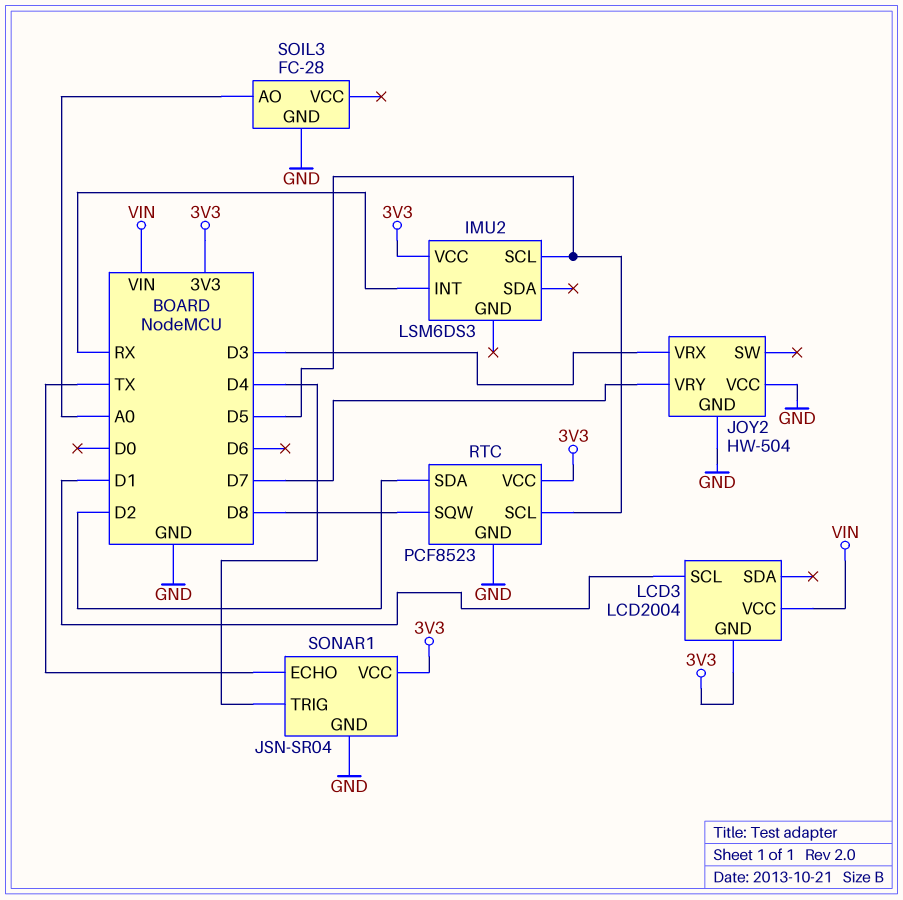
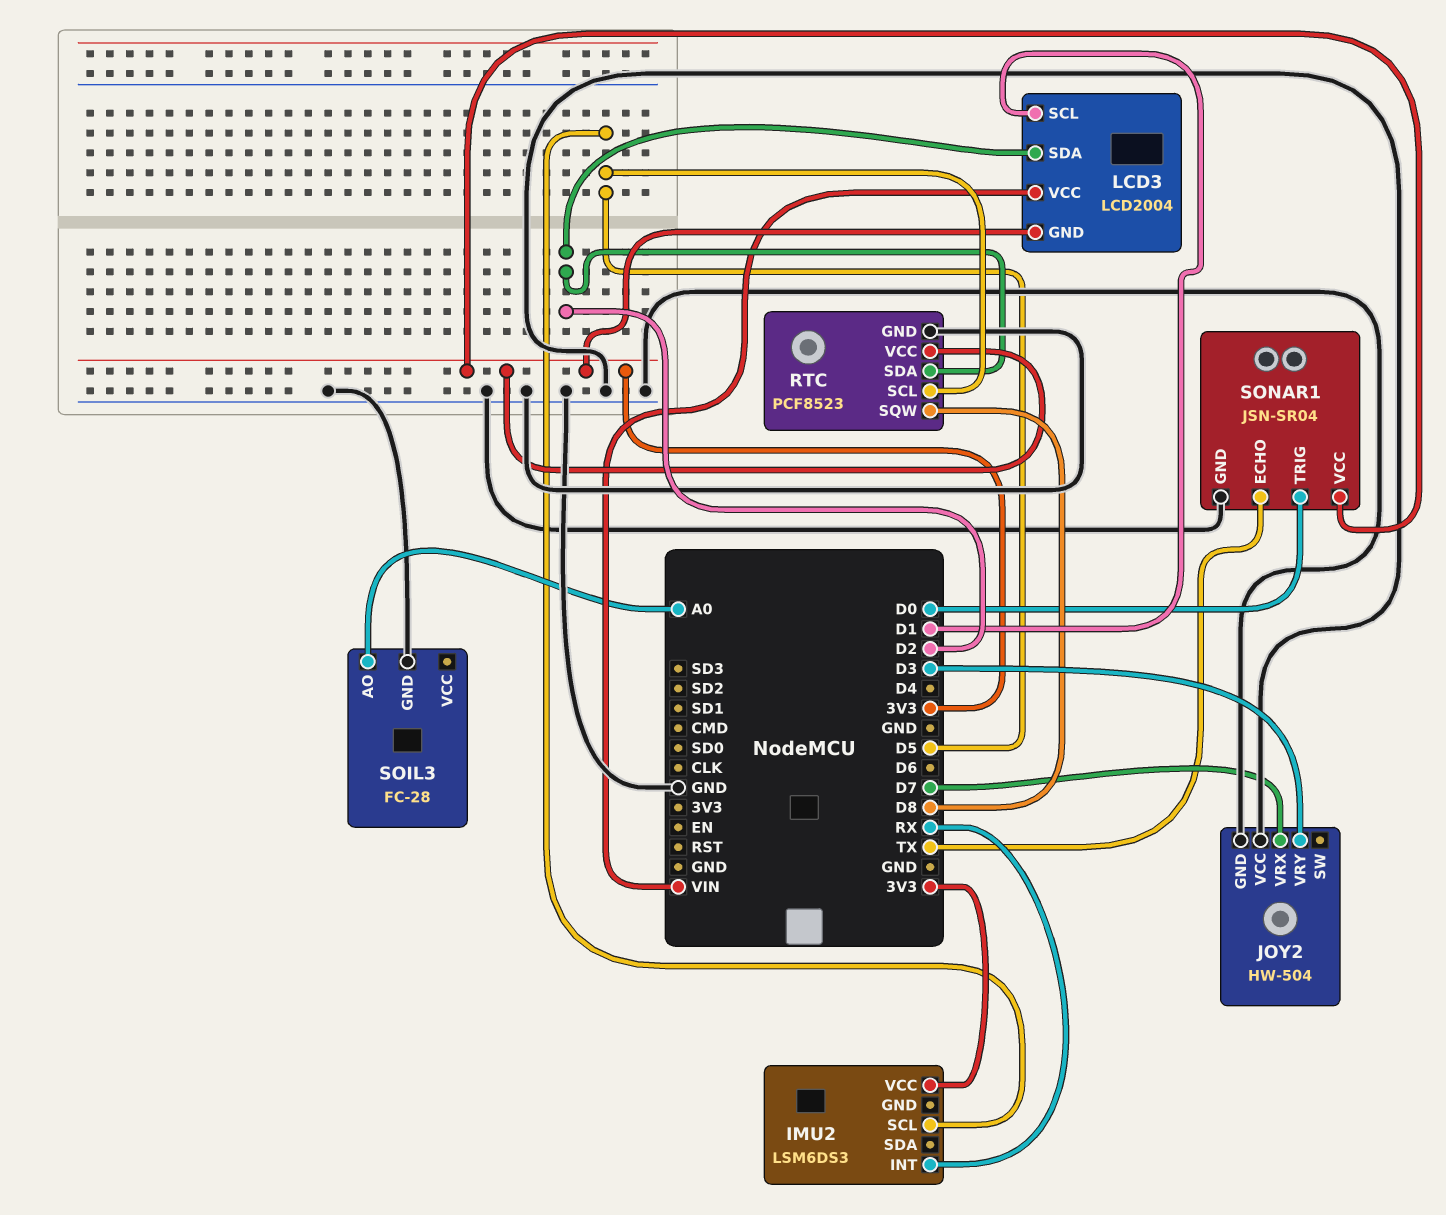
JOY2 pin VRX: D3 -> D7
JOY2 pin VRY: D7 -> D3
LCD3 pin SDA: none -> D2
SONAR1 pin TRIG: D4 -> D0

